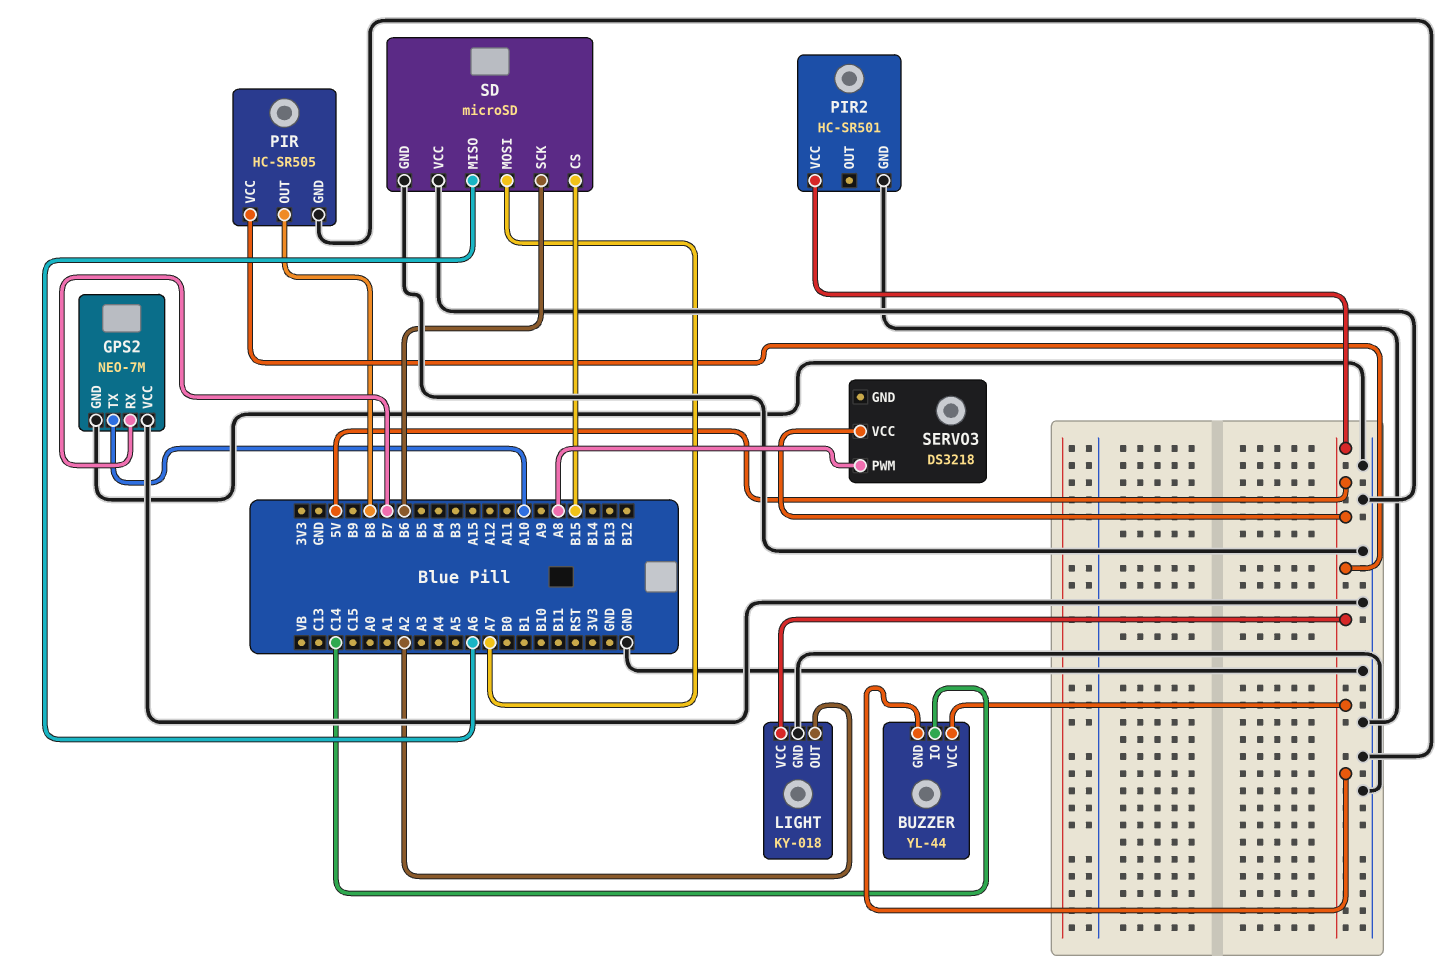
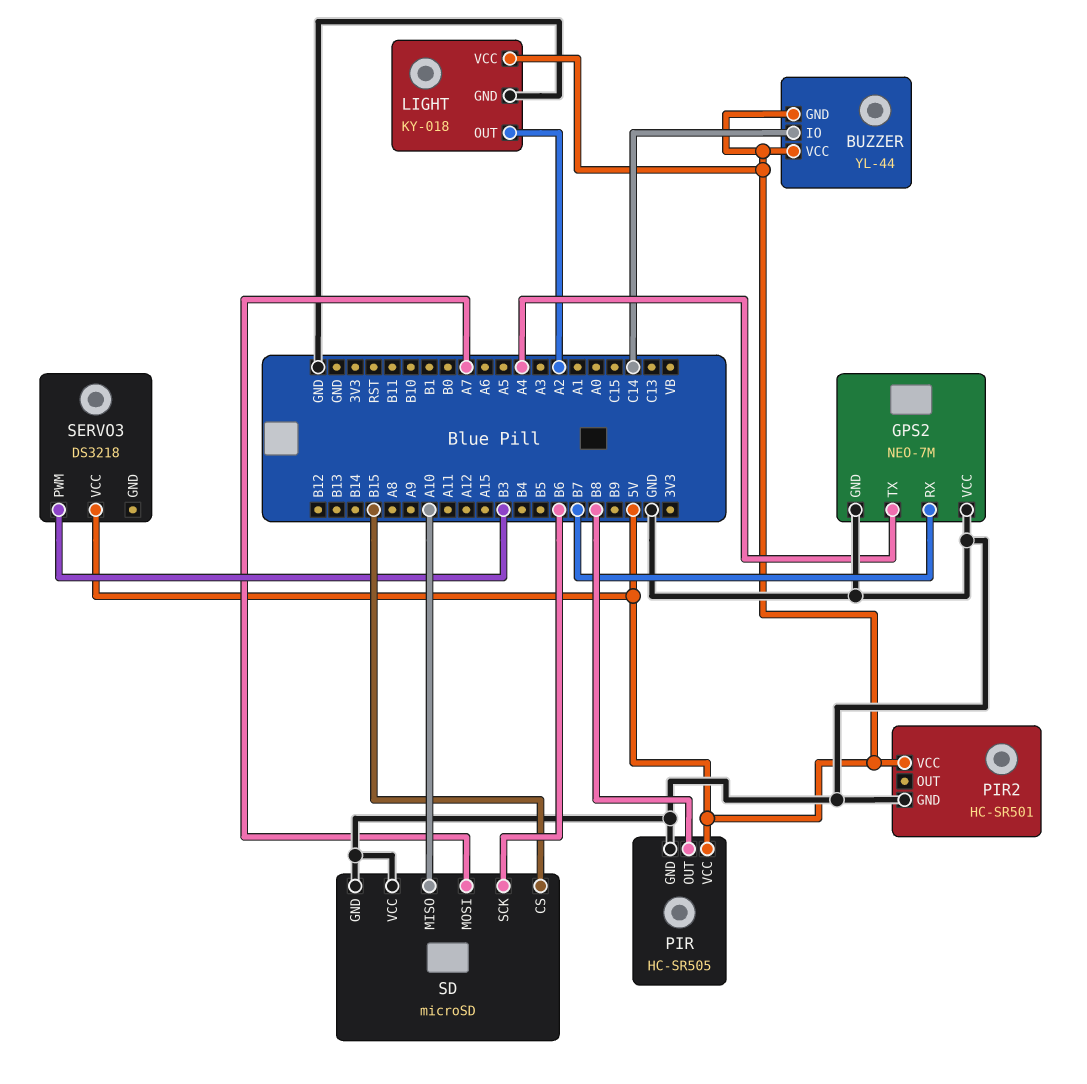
GPS2 pin TX: A10 -> A4
SD pin MISO: A6 -> A10
SERVO3 pin PWM: A8 -> B3

